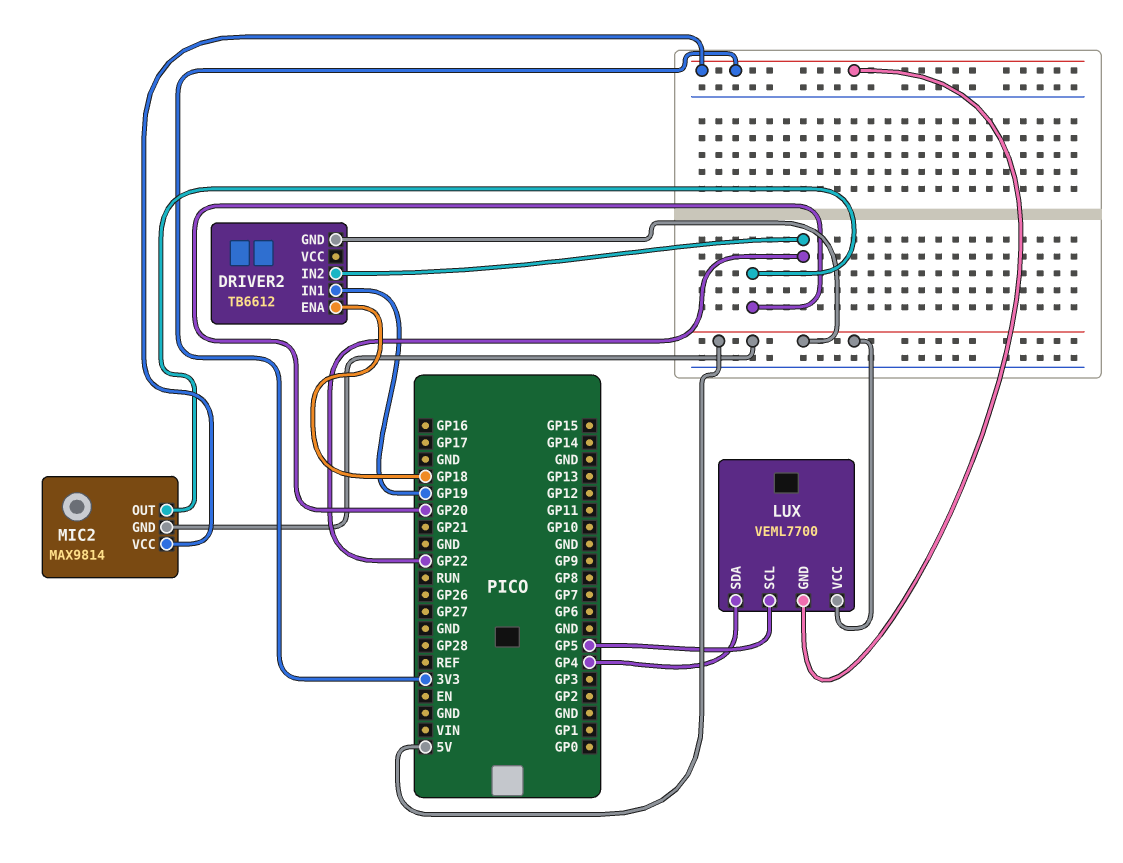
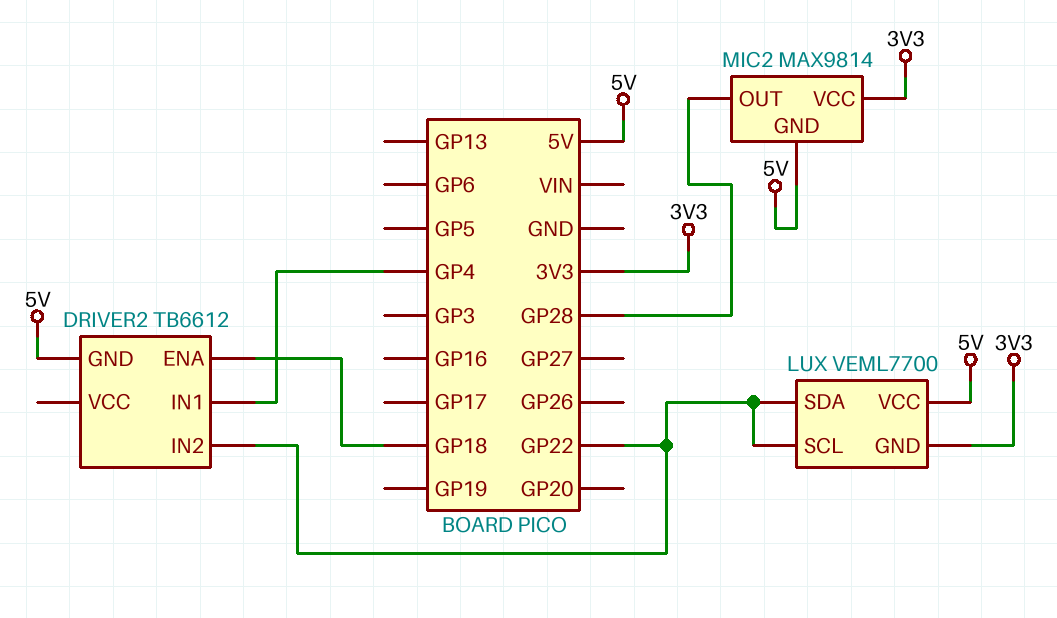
DRIVER2 pin IN1: GP19 -> GP4
LUX pin SCL: GP5 -> GP22
LUX pin SDA: GP4 -> GP22
MIC2 pin OUT: GP20 -> GP28

